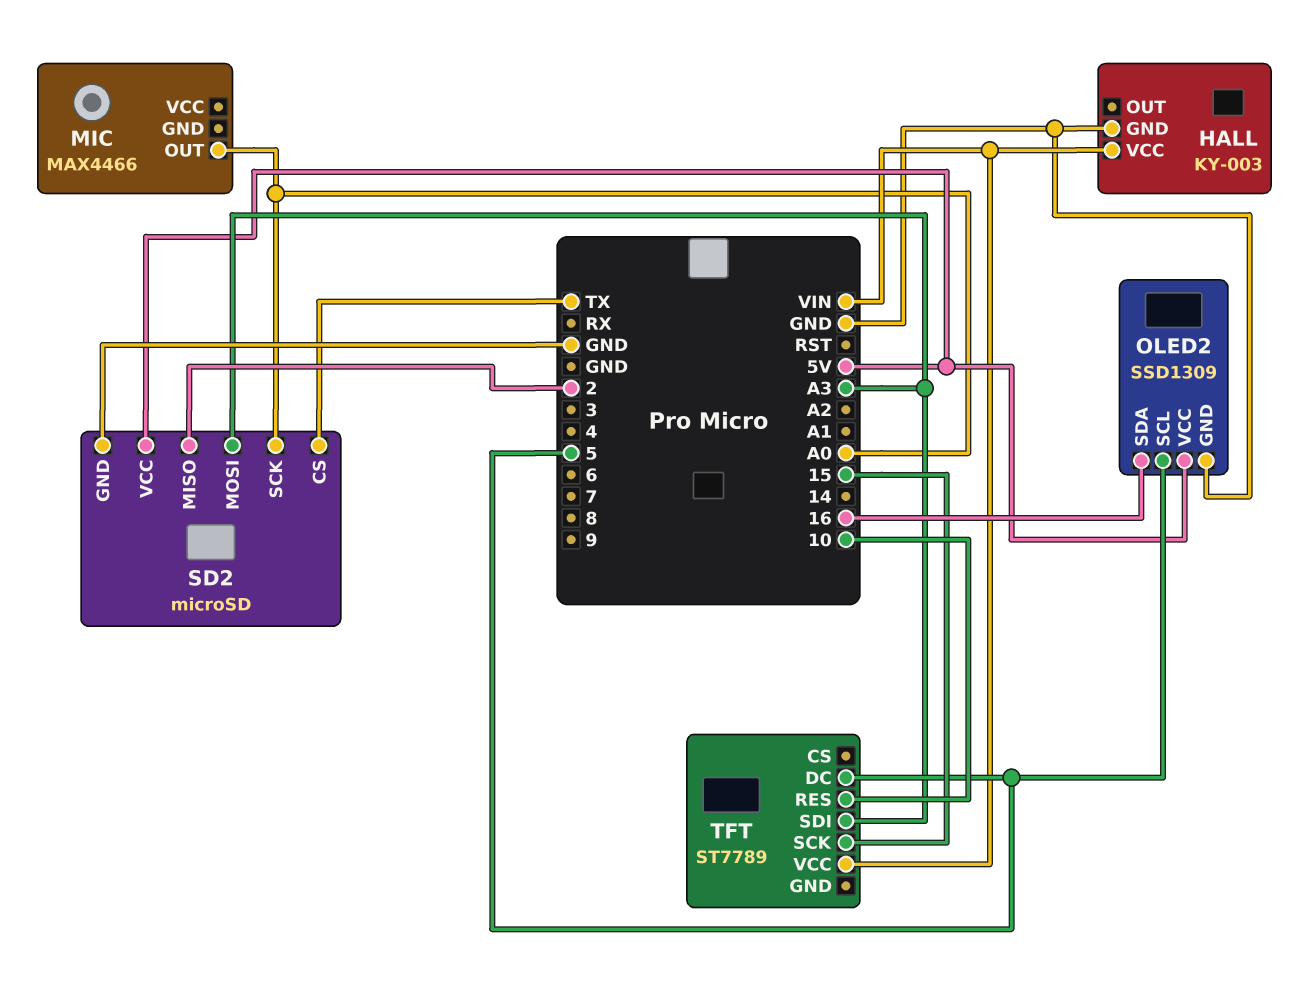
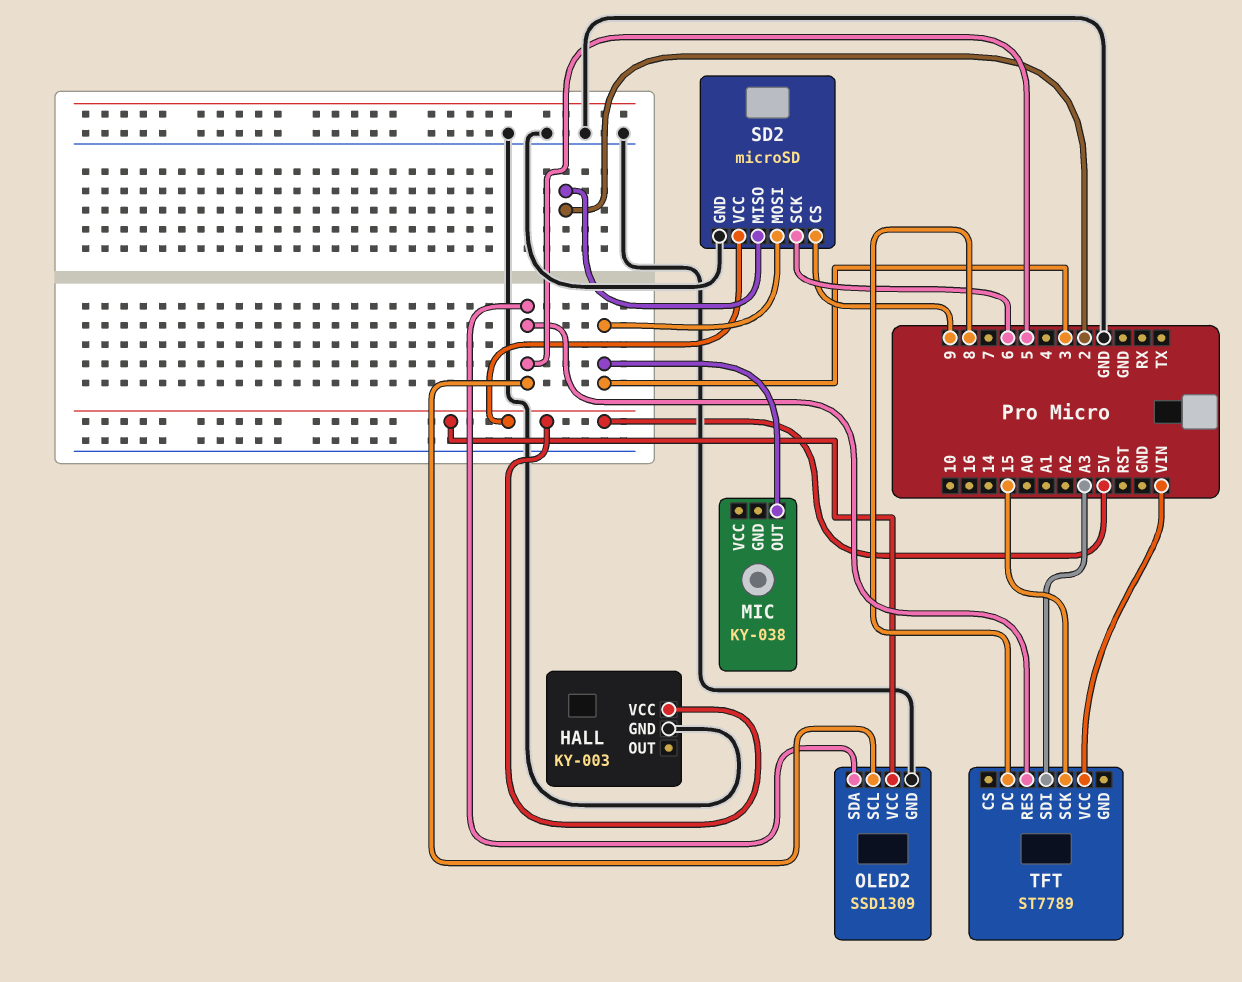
HALL pin VCC: VIN -> 5V
MIC: MAX4466 -> KY-038
MIC pin OUT: A0 -> 3
OLED2 pin SDA: 16 -> 5
SD2 pin CS: TX -> 9
SD2 pin MOSI: A3 -> 3
SD2 pin SCK: A0 -> 6
TFT pin DC: 5 -> 8
TFT pin RES: 10 -> 5

